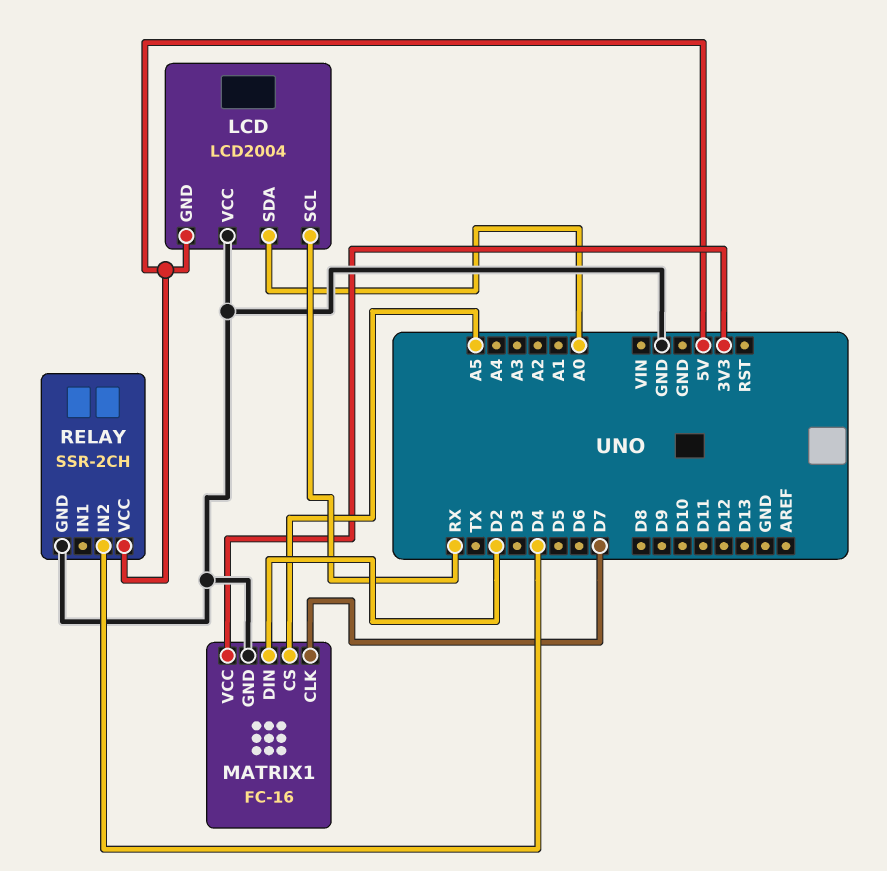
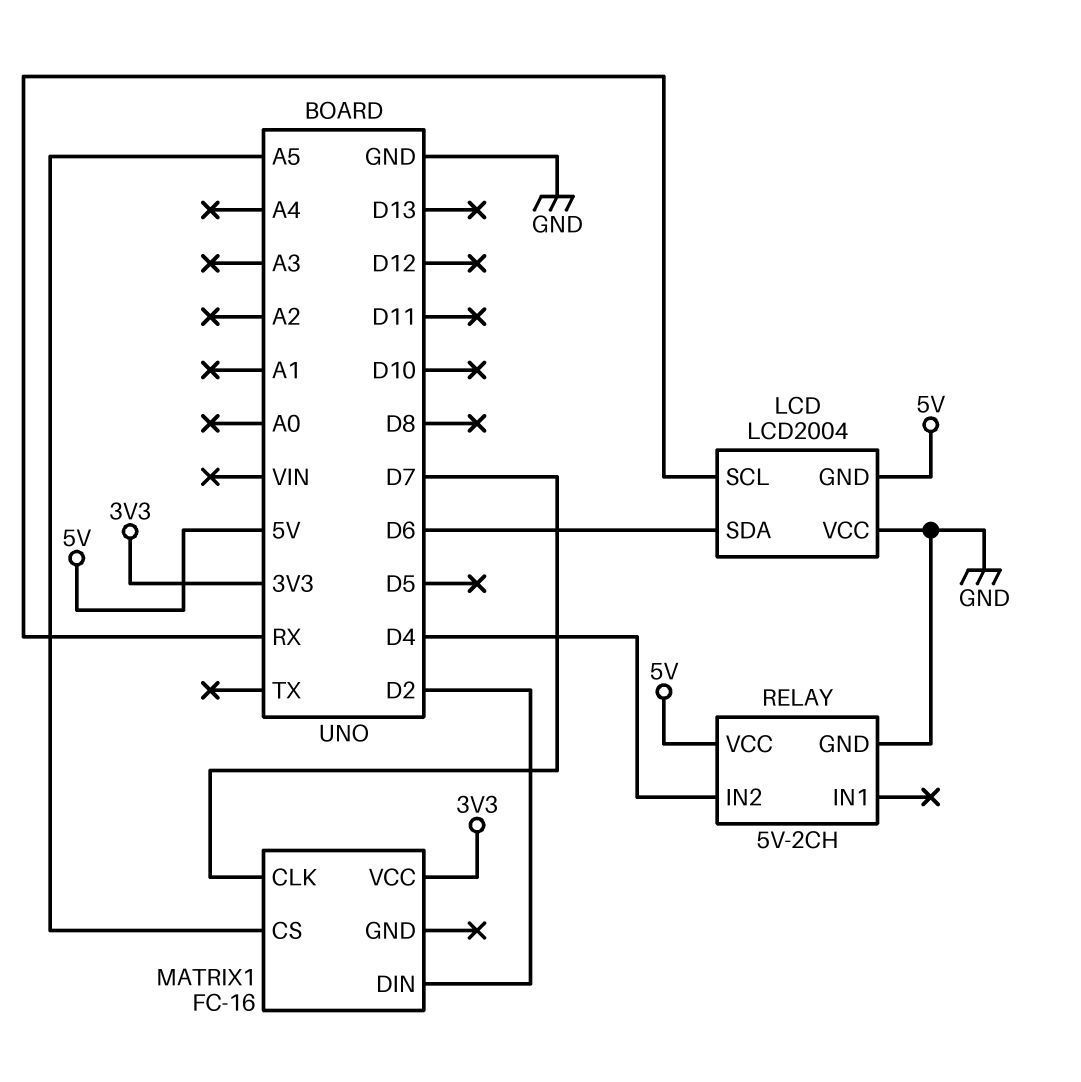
LCD pin SDA: A0 -> D6
MATRIX1 pin GND: GND -> none
RELAY: SSR-2CH -> 5V-2CH

